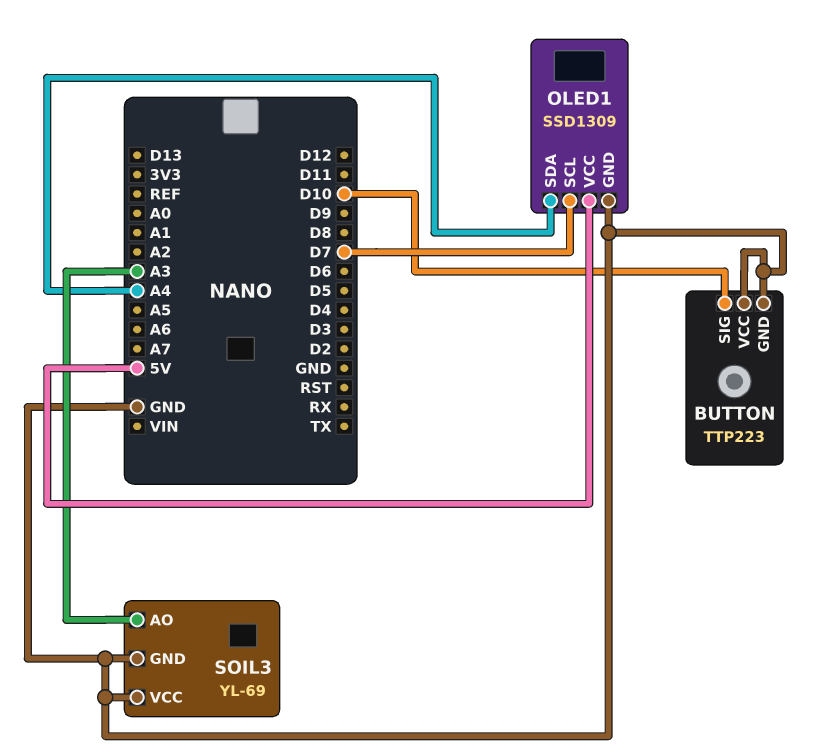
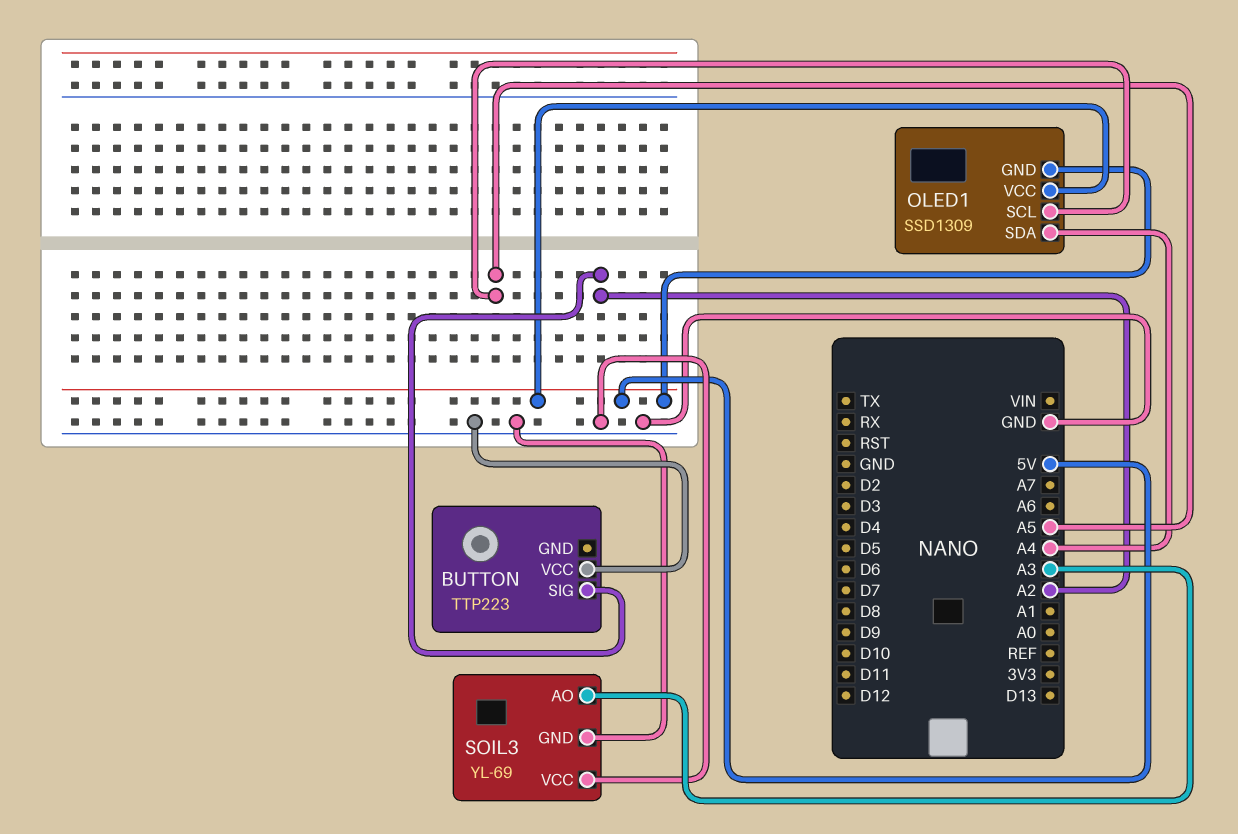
BUTTON pin GND: GND -> none
BUTTON pin SIG: D10 -> A2
OLED1 pin GND: GND -> 5V
OLED1 pin SCL: D7 -> A5

